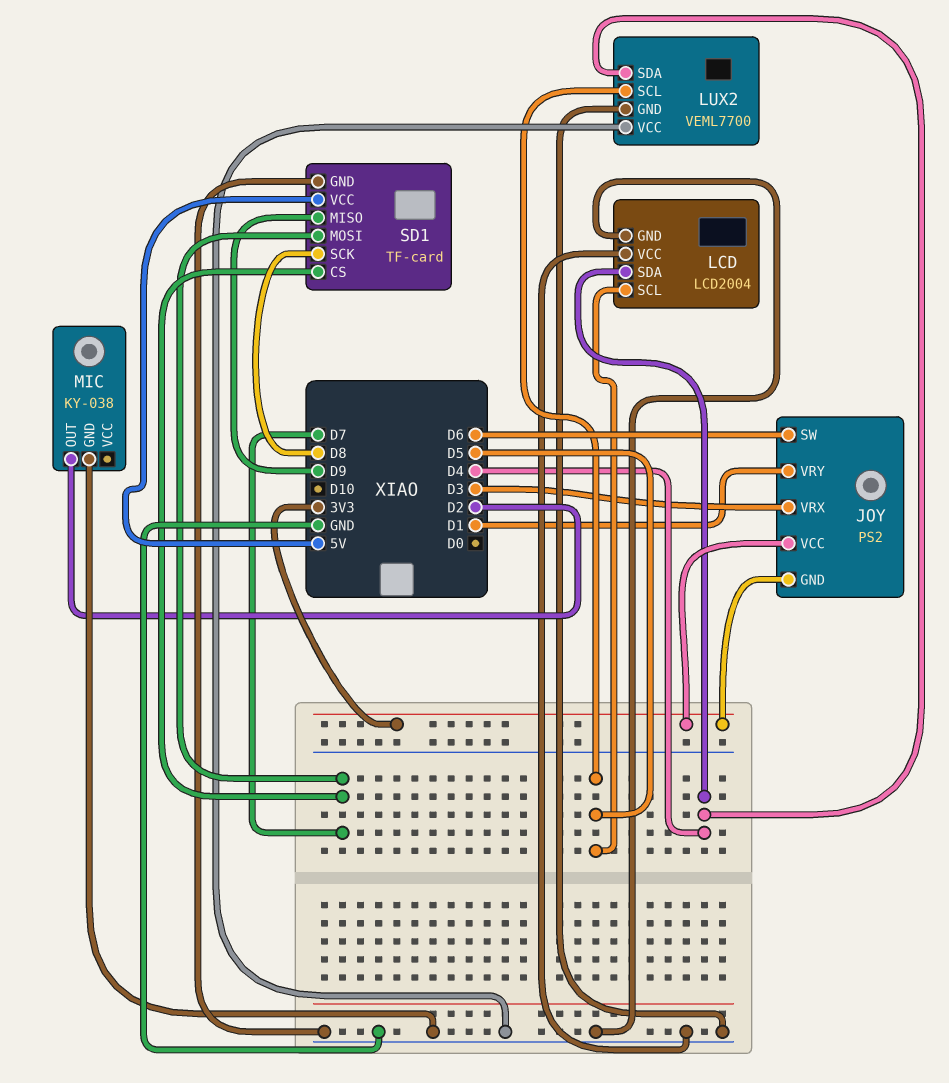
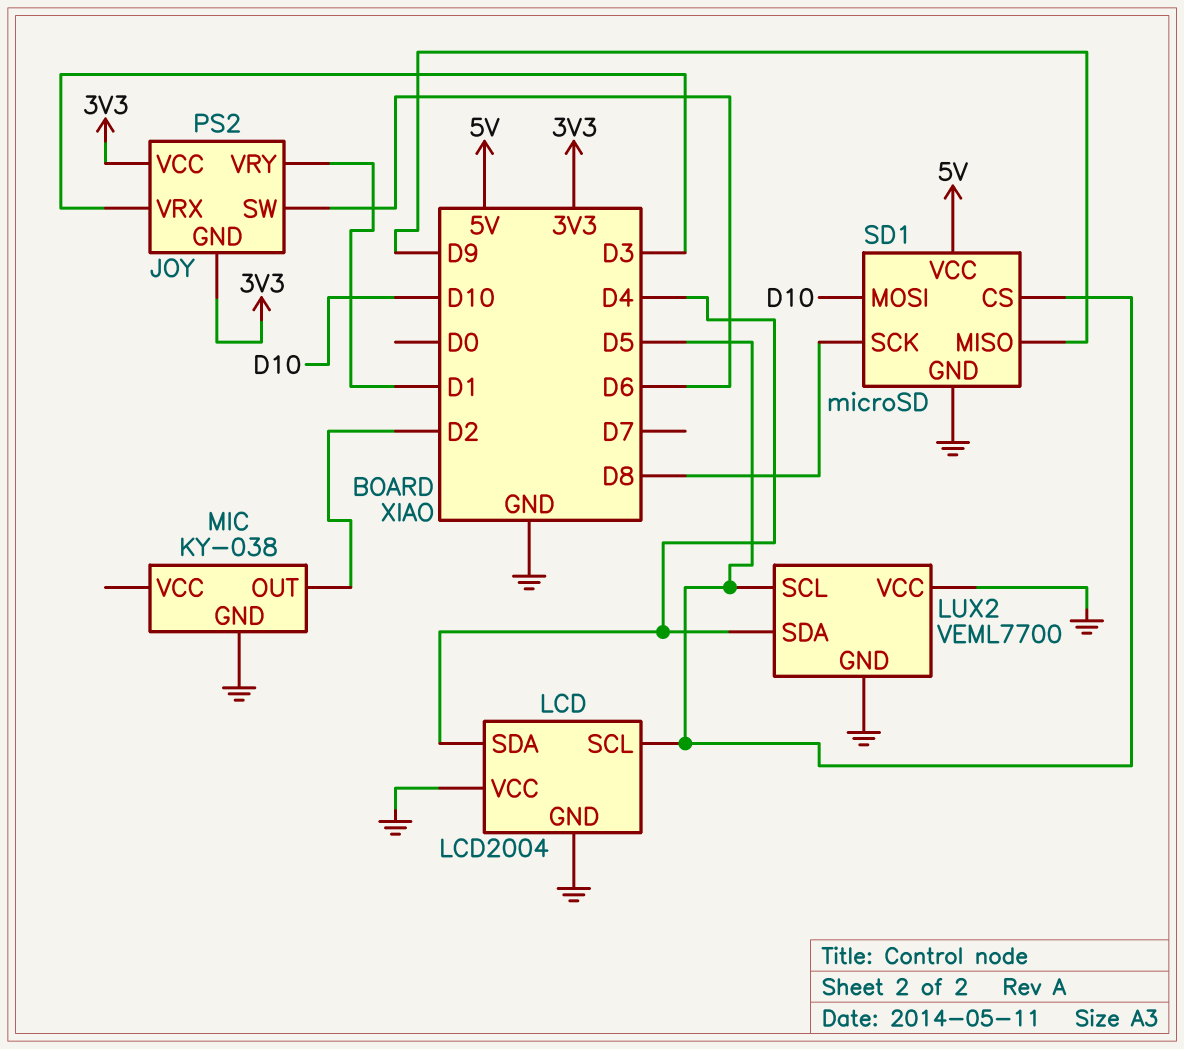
SD1: TF-card -> microSD
SD1 pin CS: D7 -> D5
SD1 pin MOSI: D7 -> D10

